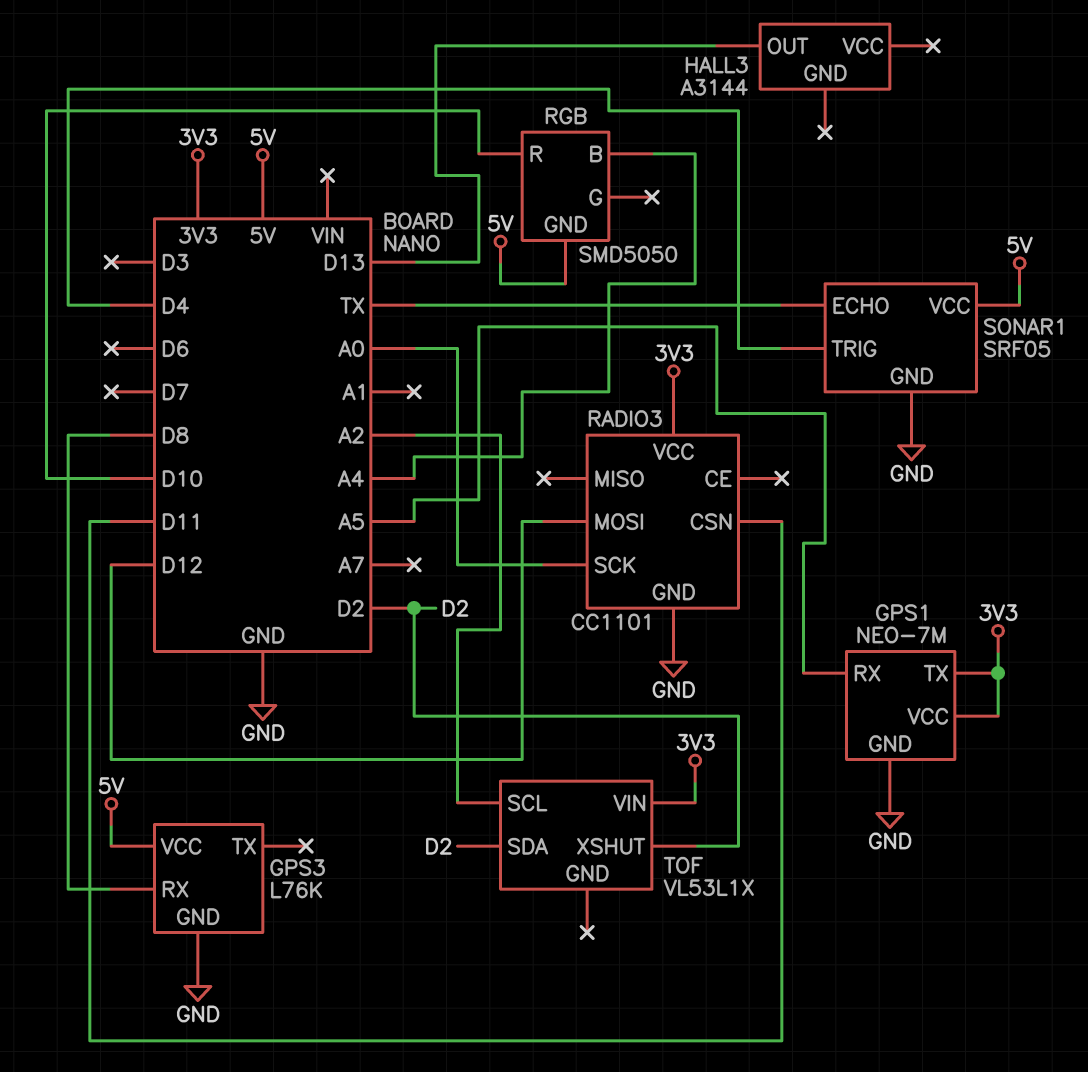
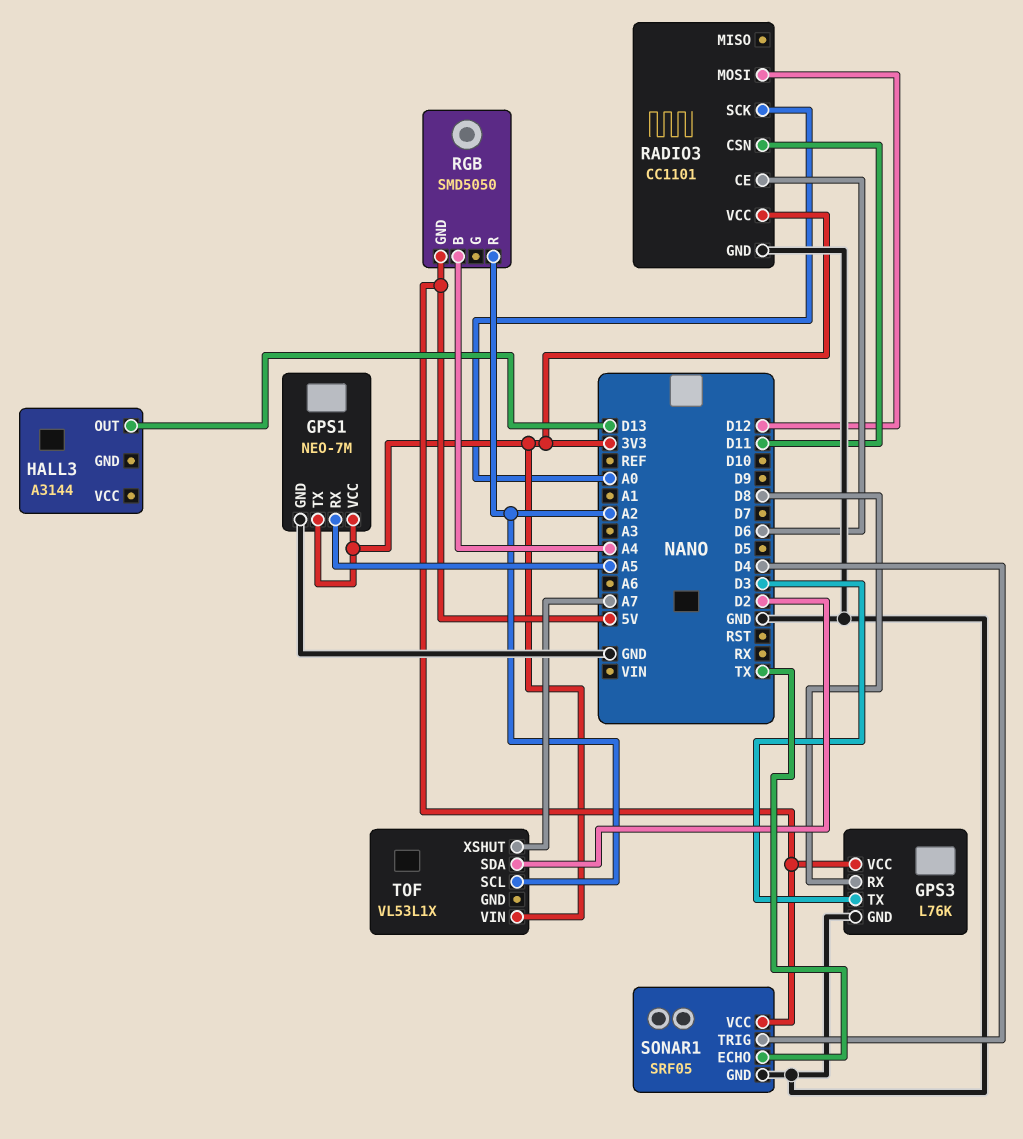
GPS3 pin TX: none -> D3
RADIO3 pin CE: none -> D6
RGB pin R: D10 -> A2
TOF pin XSHUT: D2 -> A7

